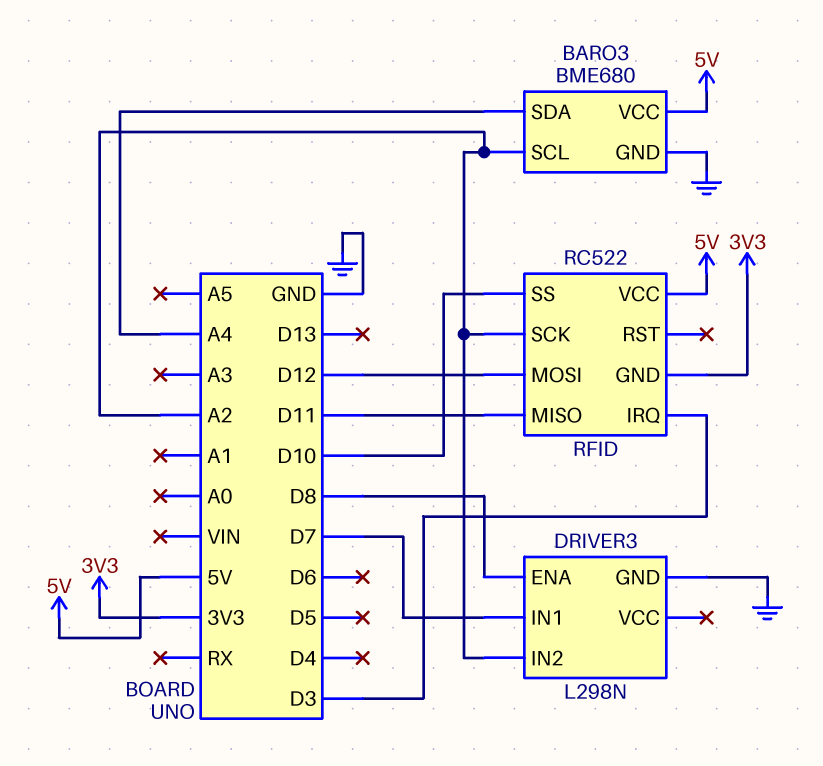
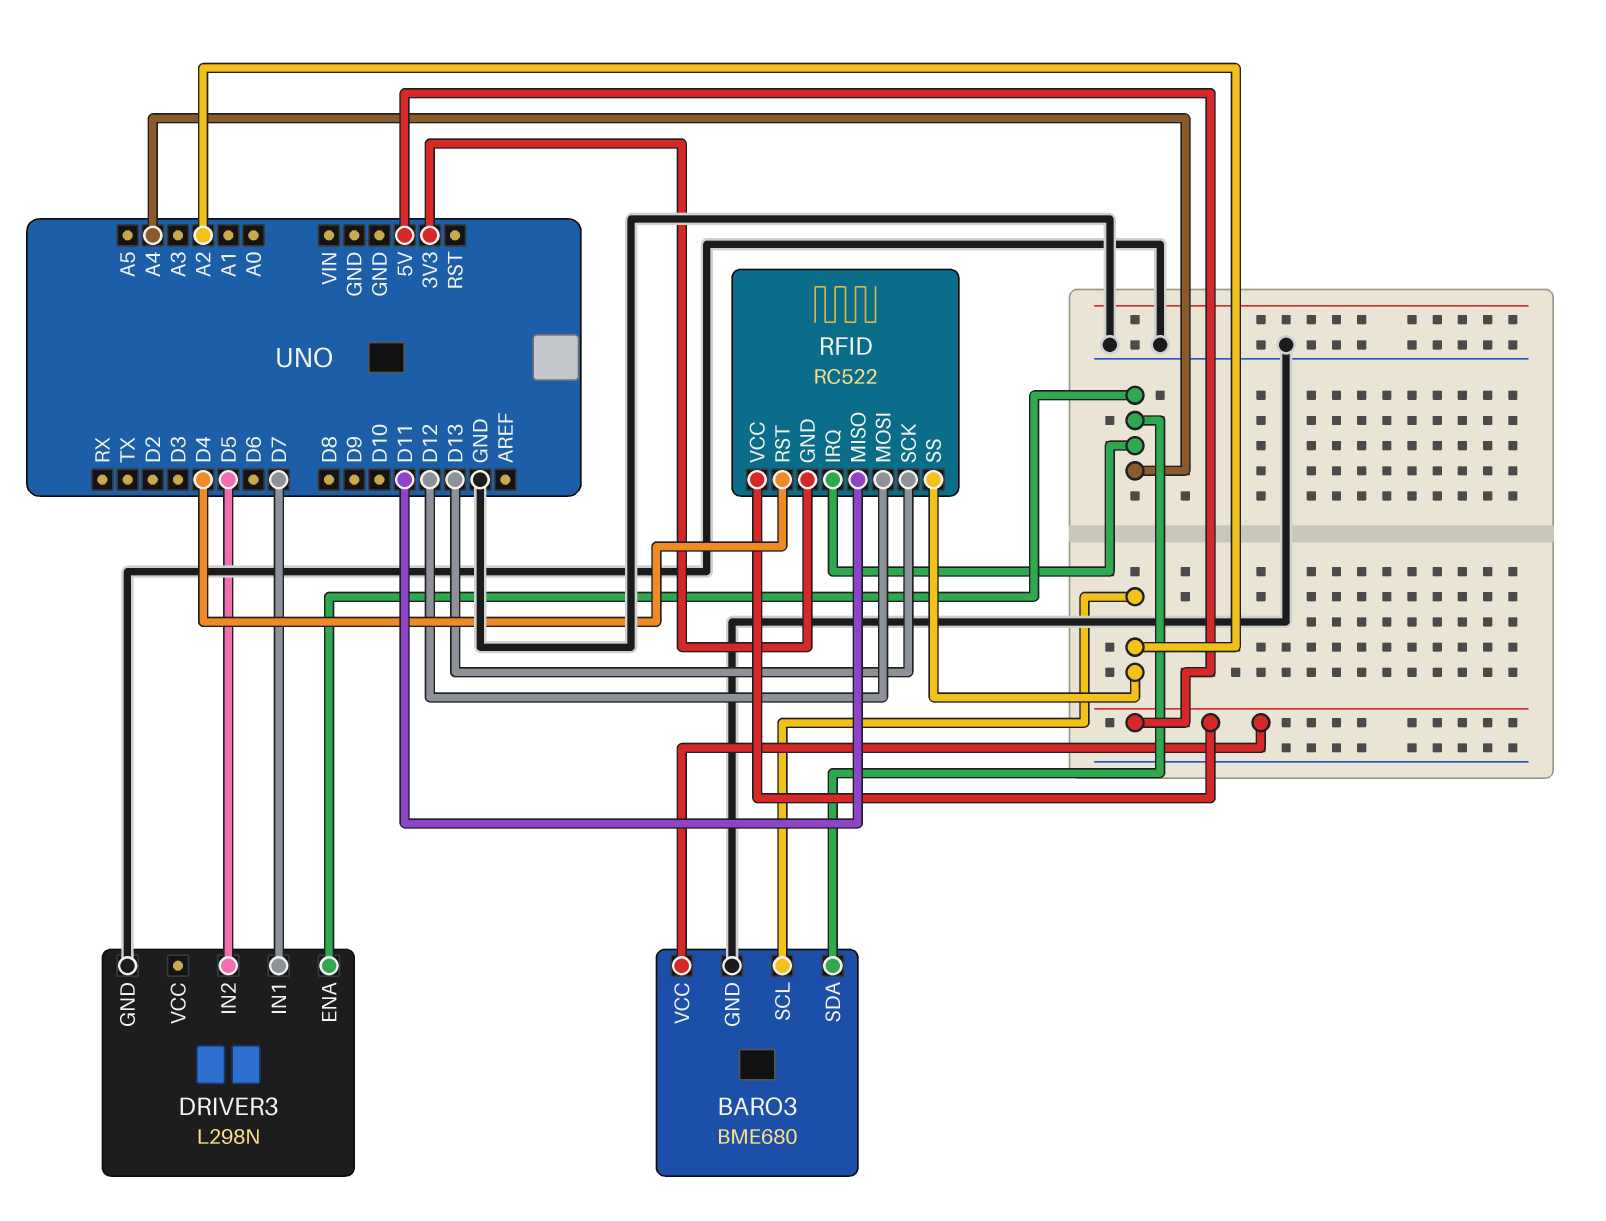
DRIVER3 pin ENA: D8 -> A4
DRIVER3 pin IN2: A2 -> D5
RFID pin IRQ: D3 -> A4
RFID pin RST: none -> D4
RFID pin SCK: A2 -> D13
RFID pin SS: D10 -> A2

